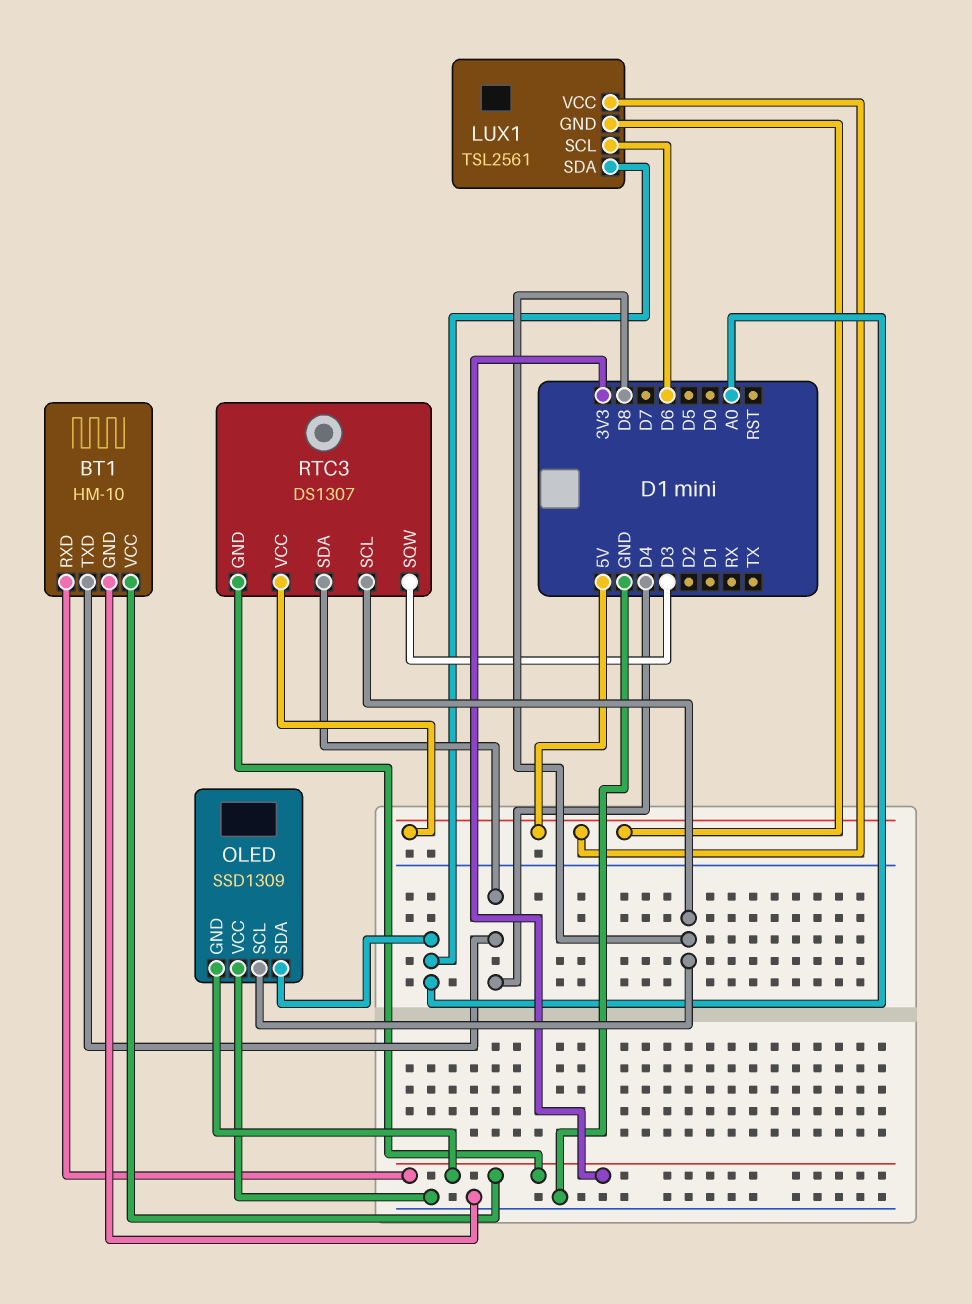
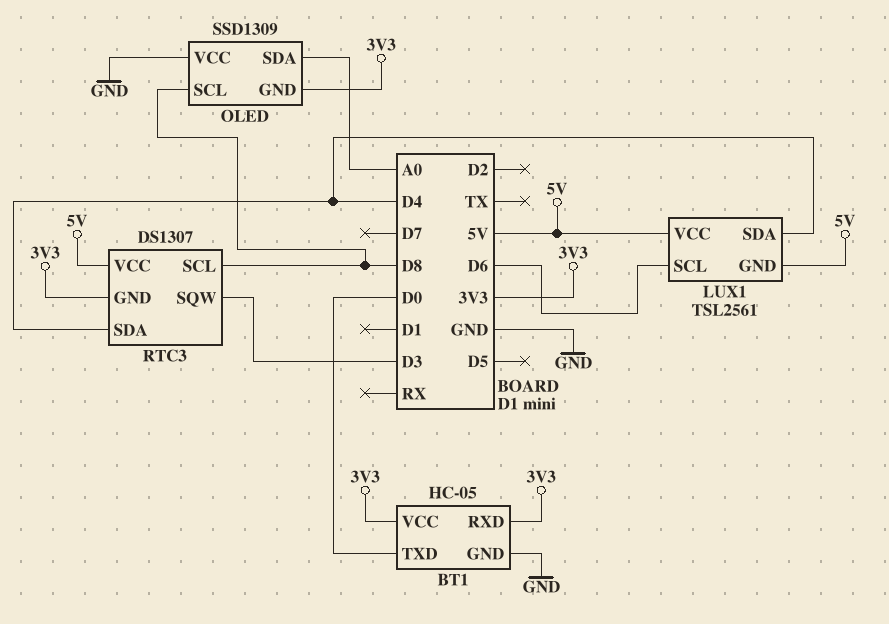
BT1: HM-10 -> HC-05
BT1 pin TXD: D4 -> D0
LUX1 pin SDA: A0 -> D4

